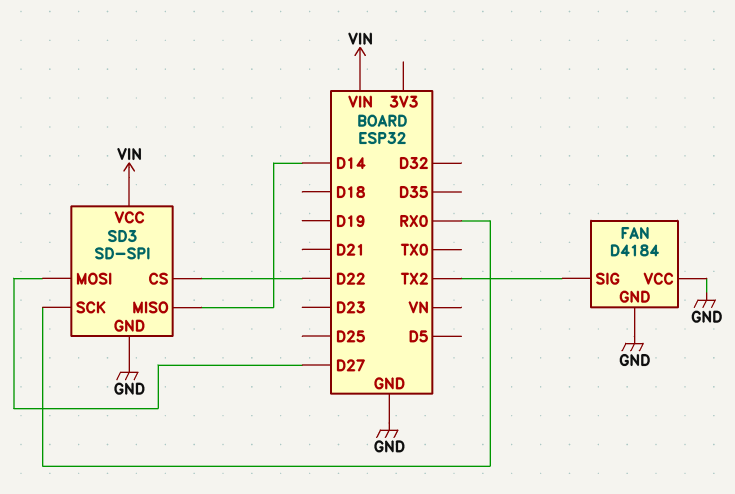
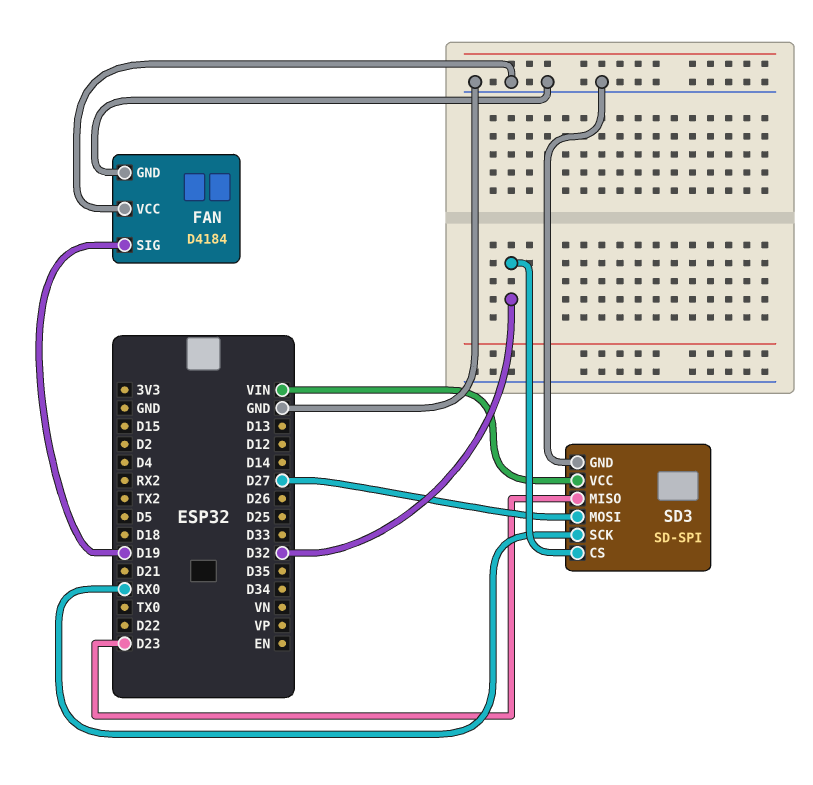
FAN pin SIG: TX2 -> D19
SD3 pin CS: D22 -> D32
SD3 pin MISO: D14 -> D23

